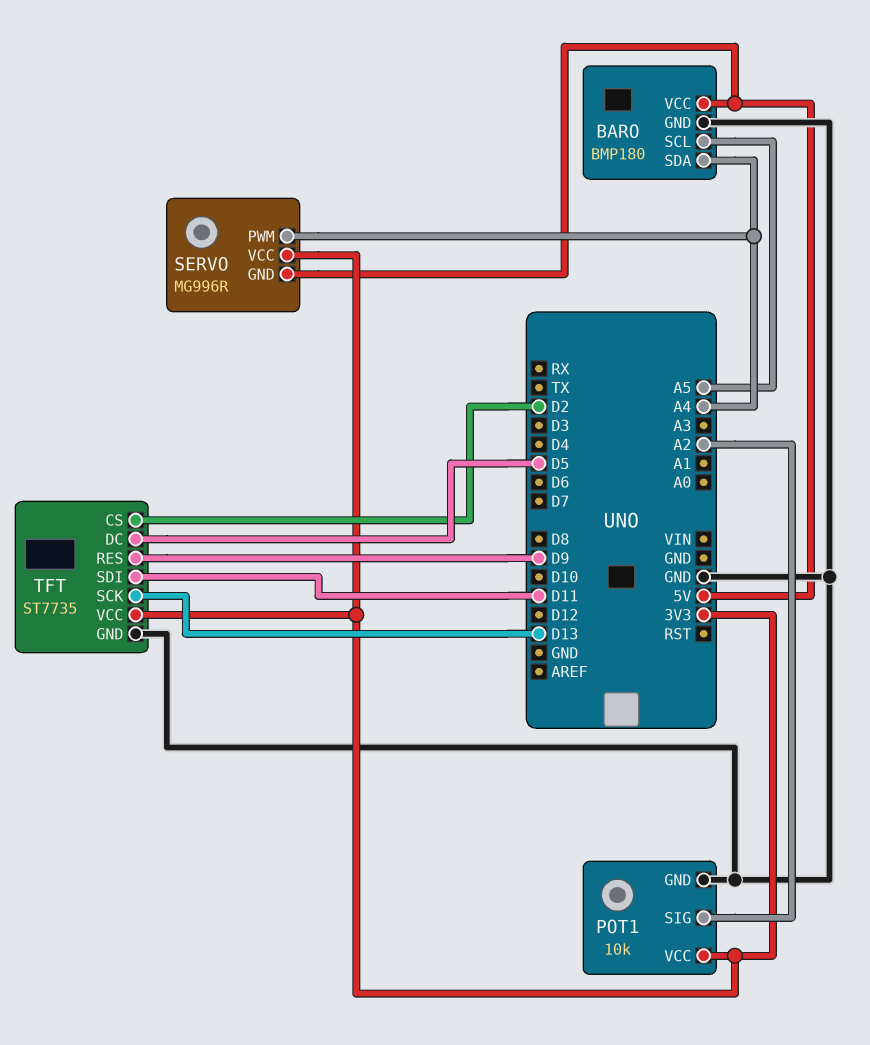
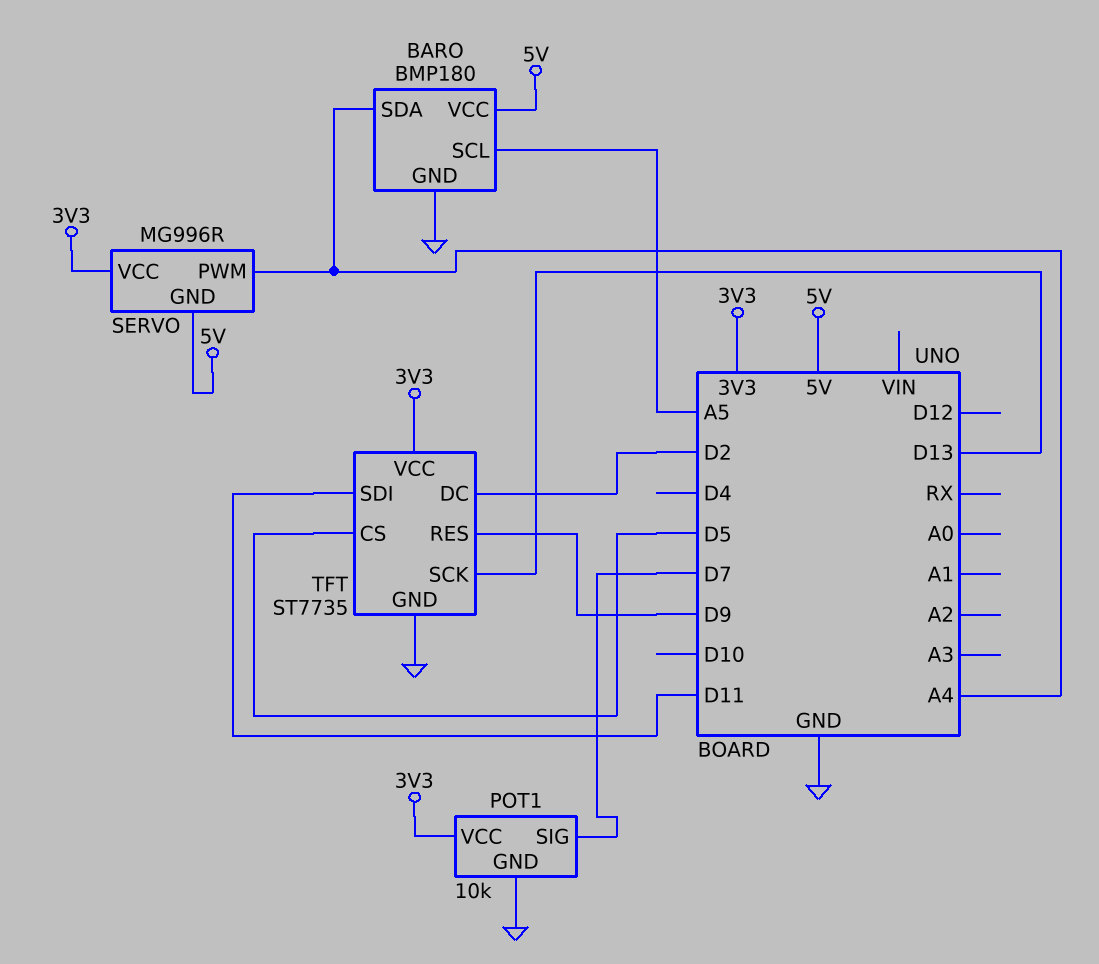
POT1 pin SIG: A2 -> D7
TFT pin CS: D2 -> D5
TFT pin DC: D5 -> D2

